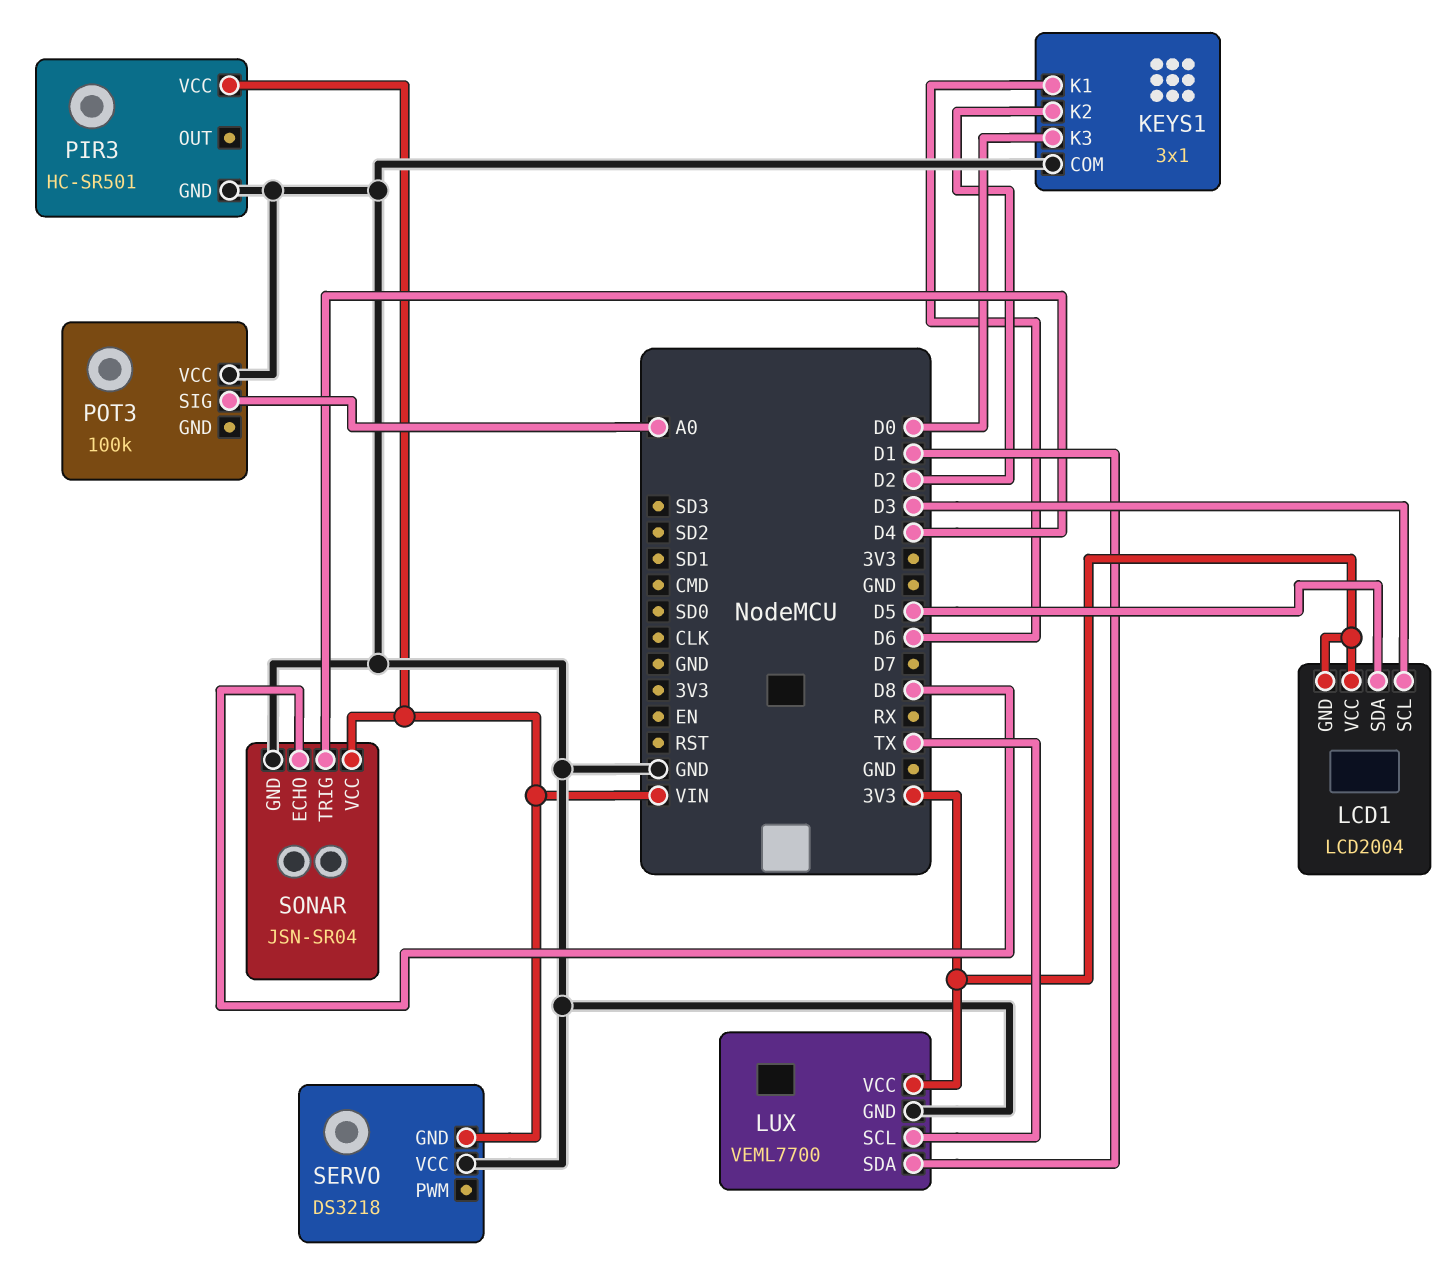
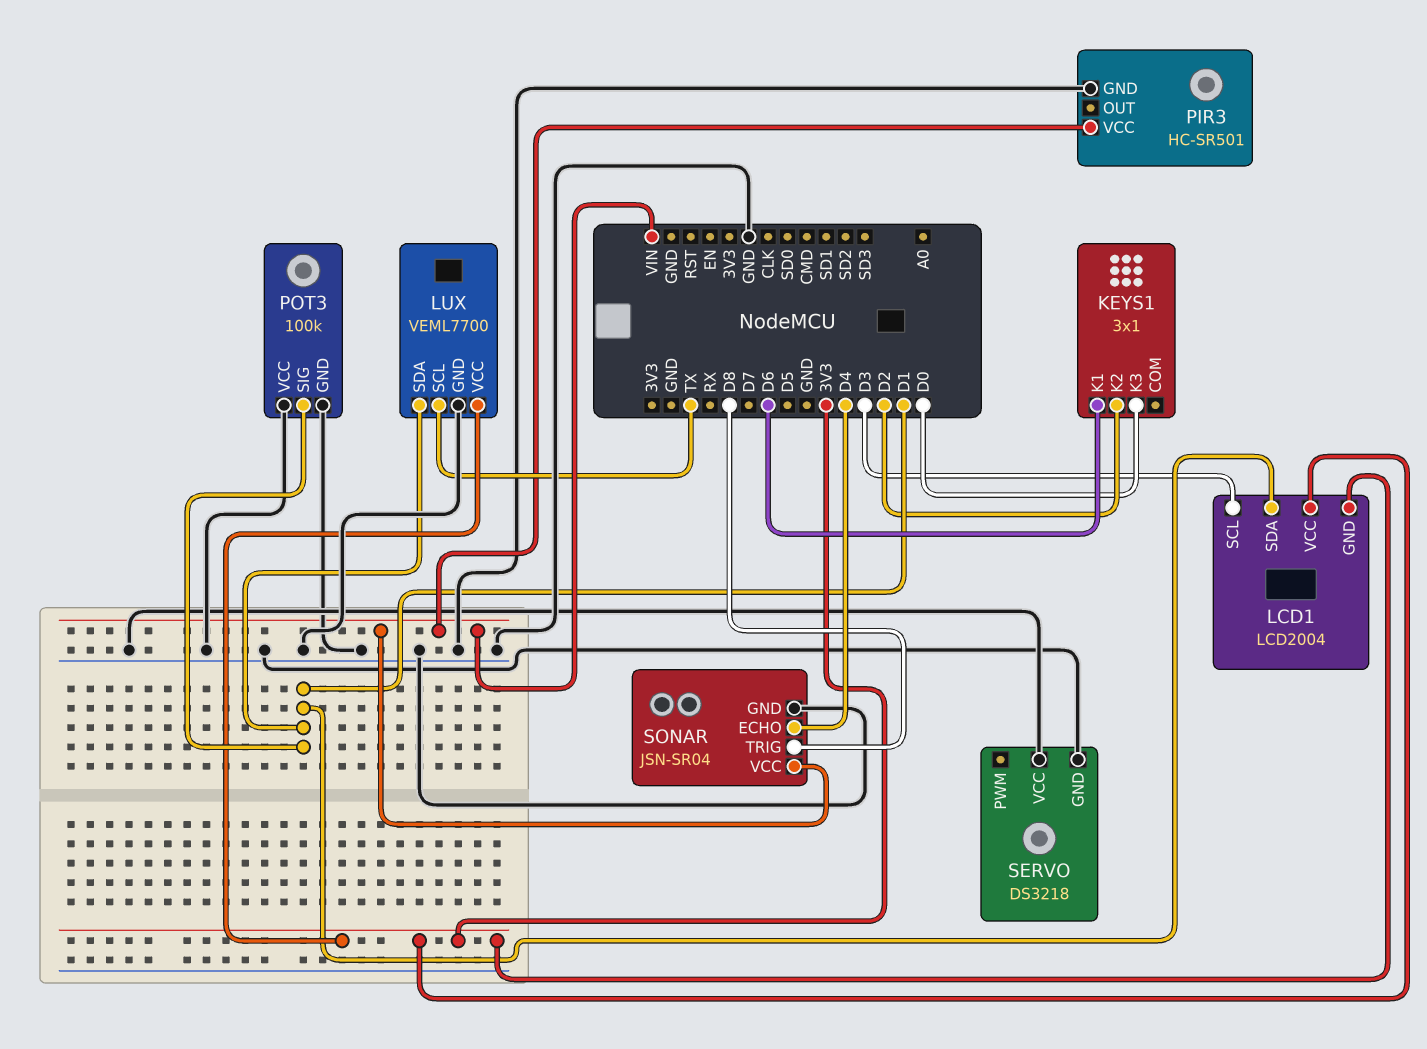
KEYS1 pin COM: GND -> none
LCD1 pin SDA: D5 -> D1
POT3 pin GND: none -> GND
POT3 pin SIG: A0 -> D1
SERVO pin GND: VIN -> GND
SONAR pin ECHO: D8 -> D4
SONAR pin TRIG: D4 -> D8

